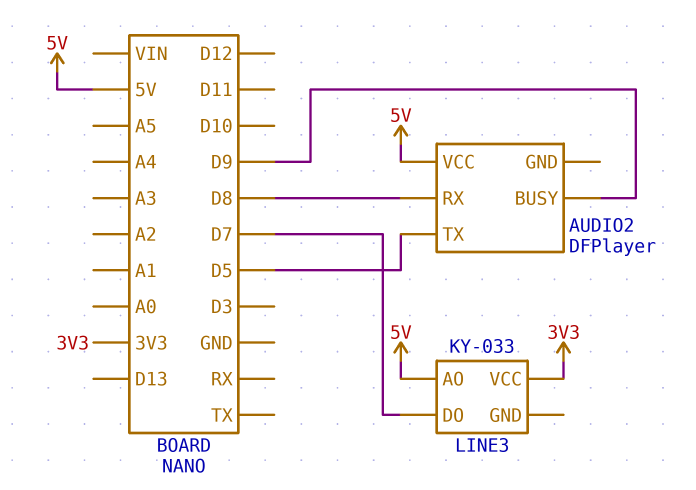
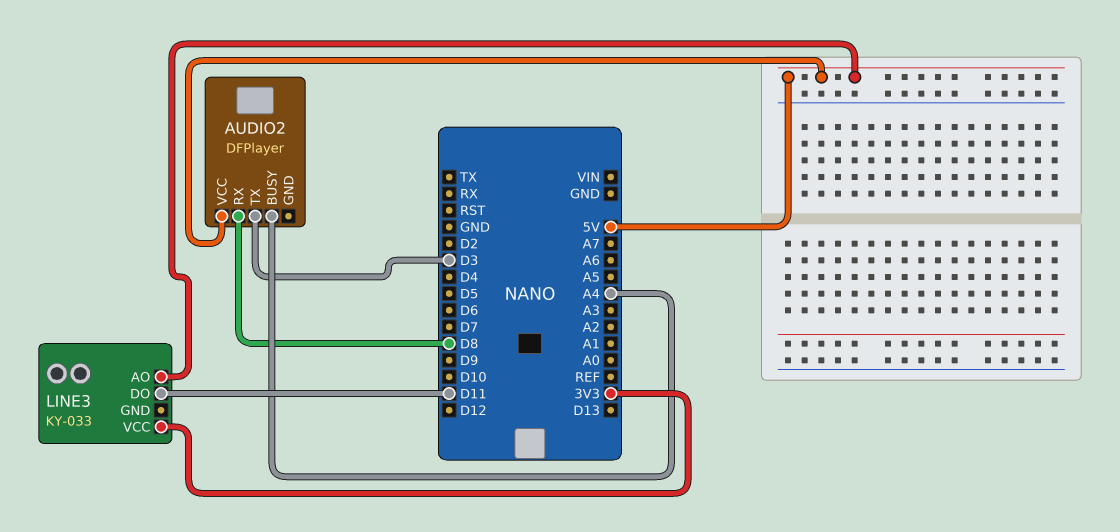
AUDIO2 pin BUSY: D9 -> A4
AUDIO2 pin TX: D5 -> D3
LINE3 pin DO: D7 -> D11

